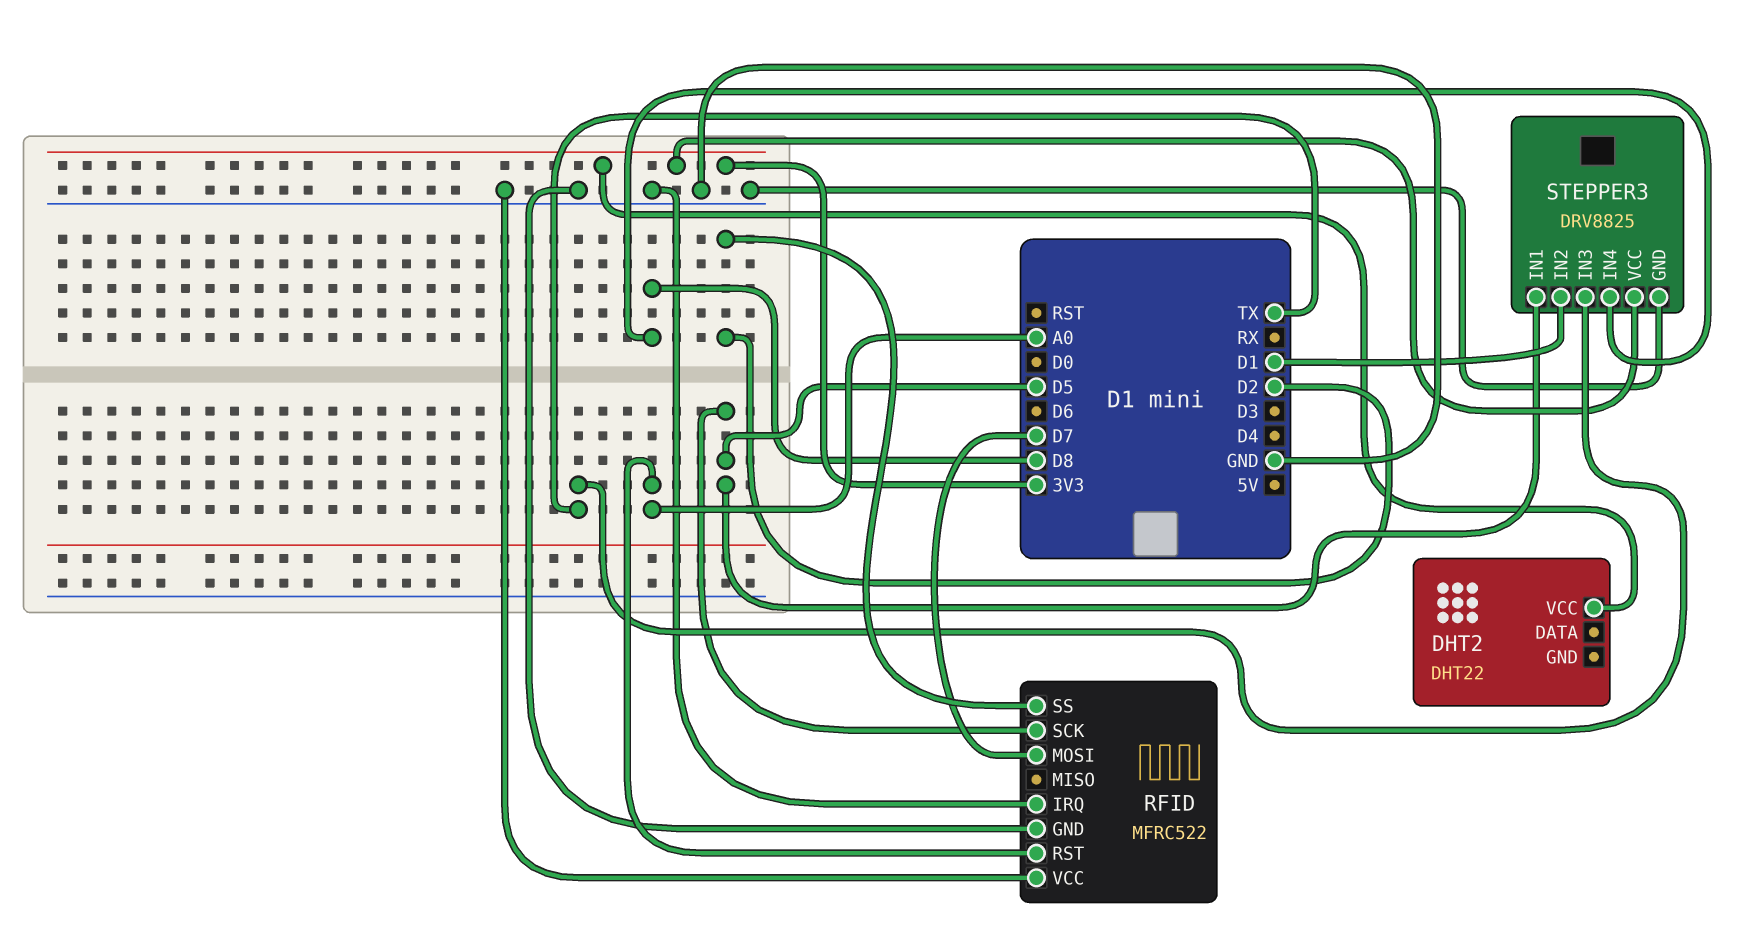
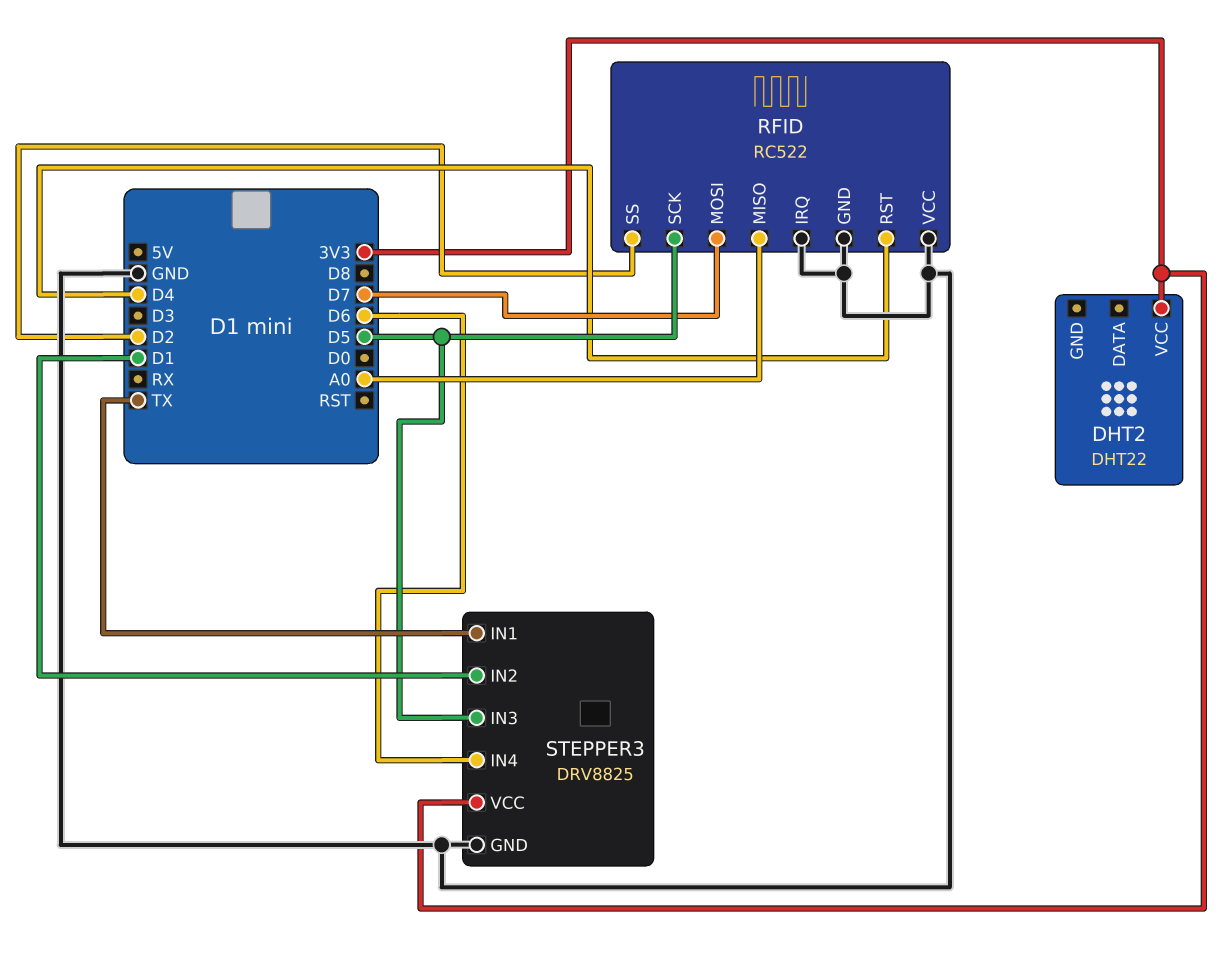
RFID: MFRC522 -> RC522
RFID pin MISO: none -> A0
RFID pin RST: A0 -> D4
STEPPER3 pin IN1: D5 -> TX
STEPPER3 pin IN3: TX -> D5
STEPPER3 pin IN4: D8 -> D6

